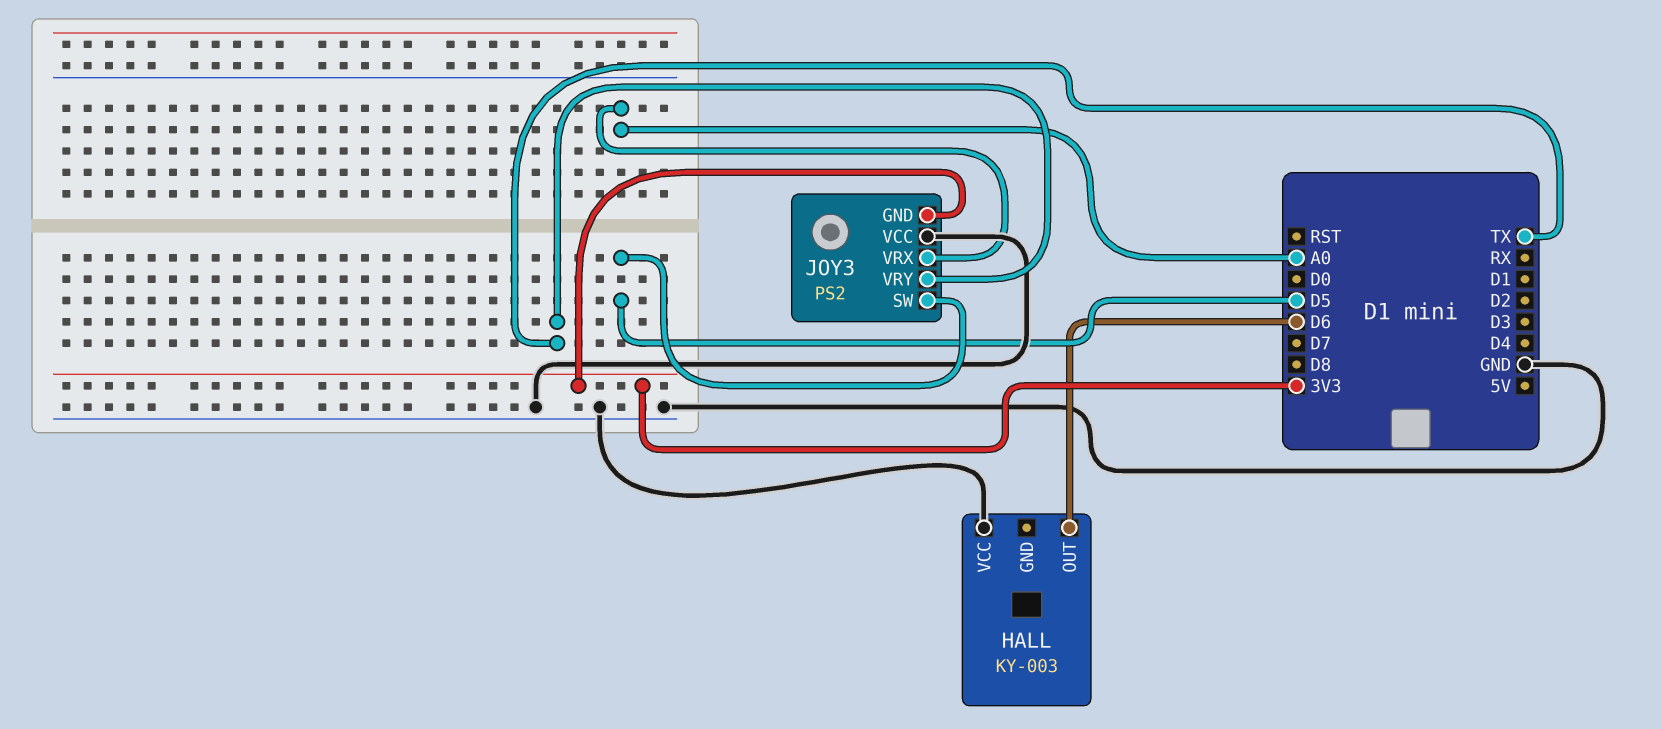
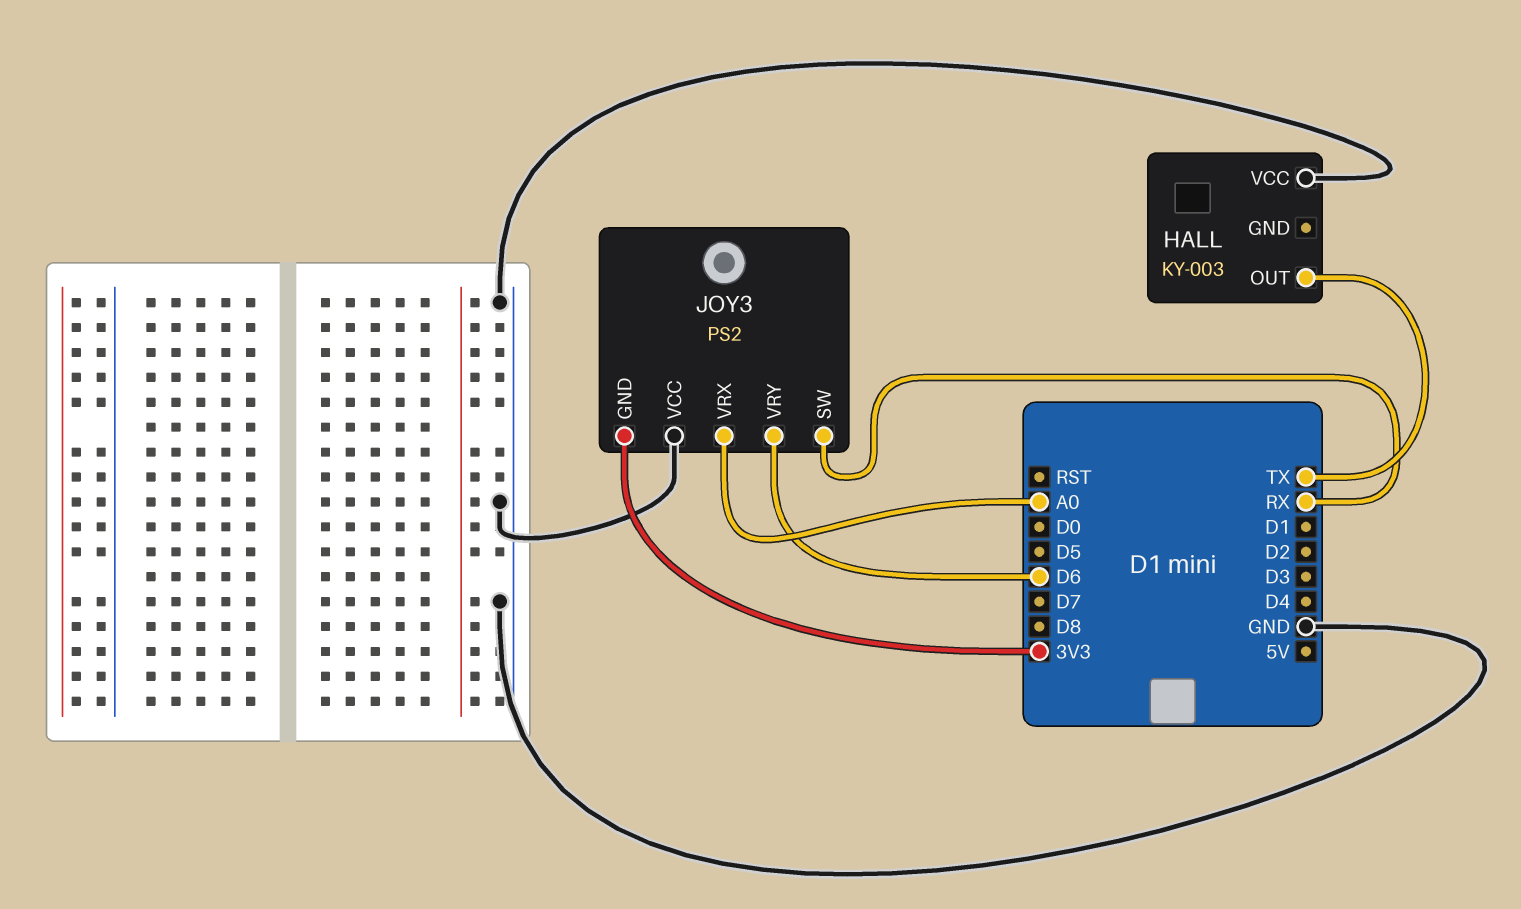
HALL pin OUT: D6 -> TX
JOY3 pin SW: D5 -> RX
JOY3 pin VRY: TX -> D6

